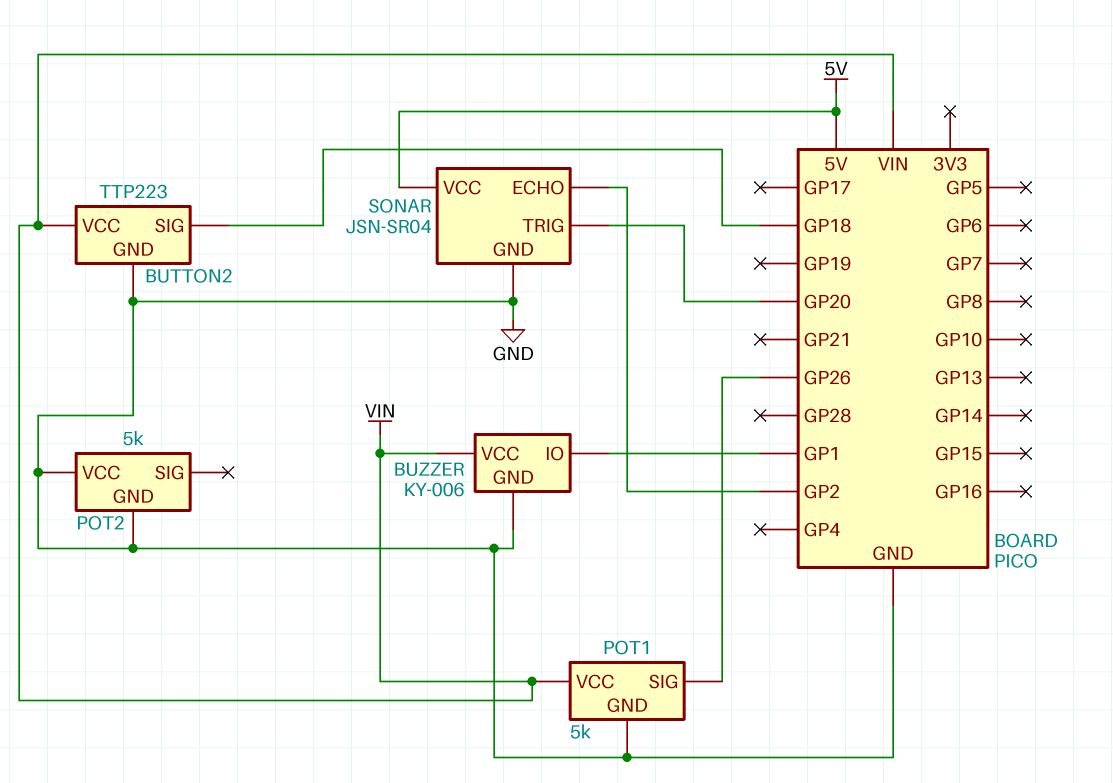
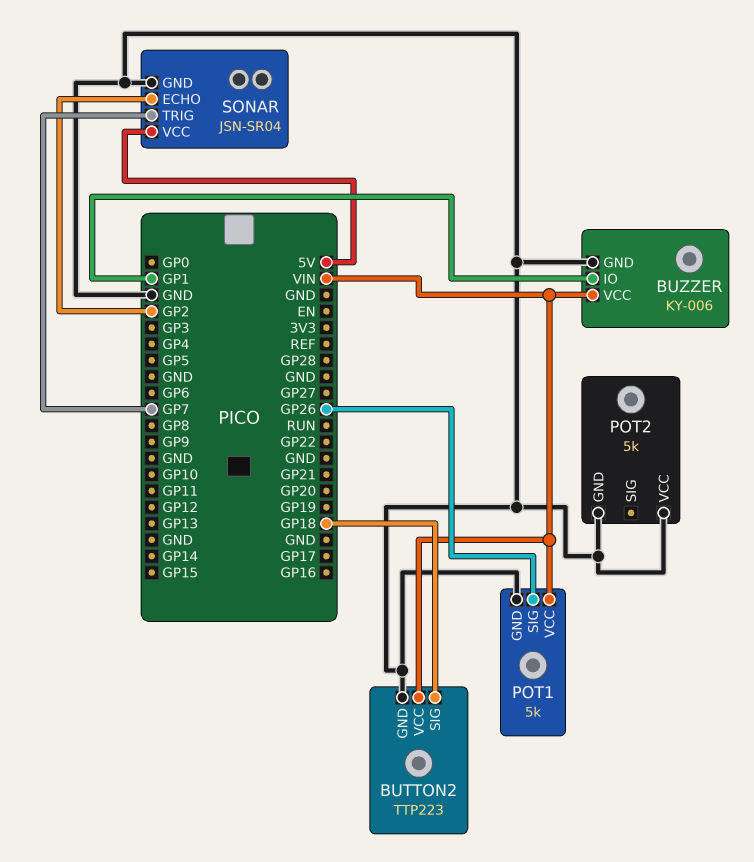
SONAR pin TRIG: GP20 -> GP7

